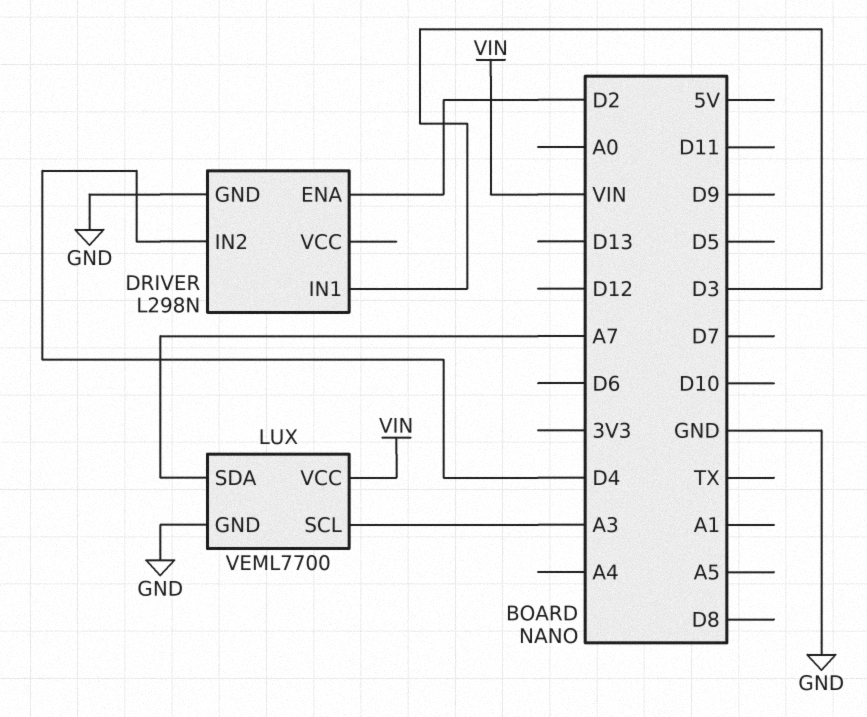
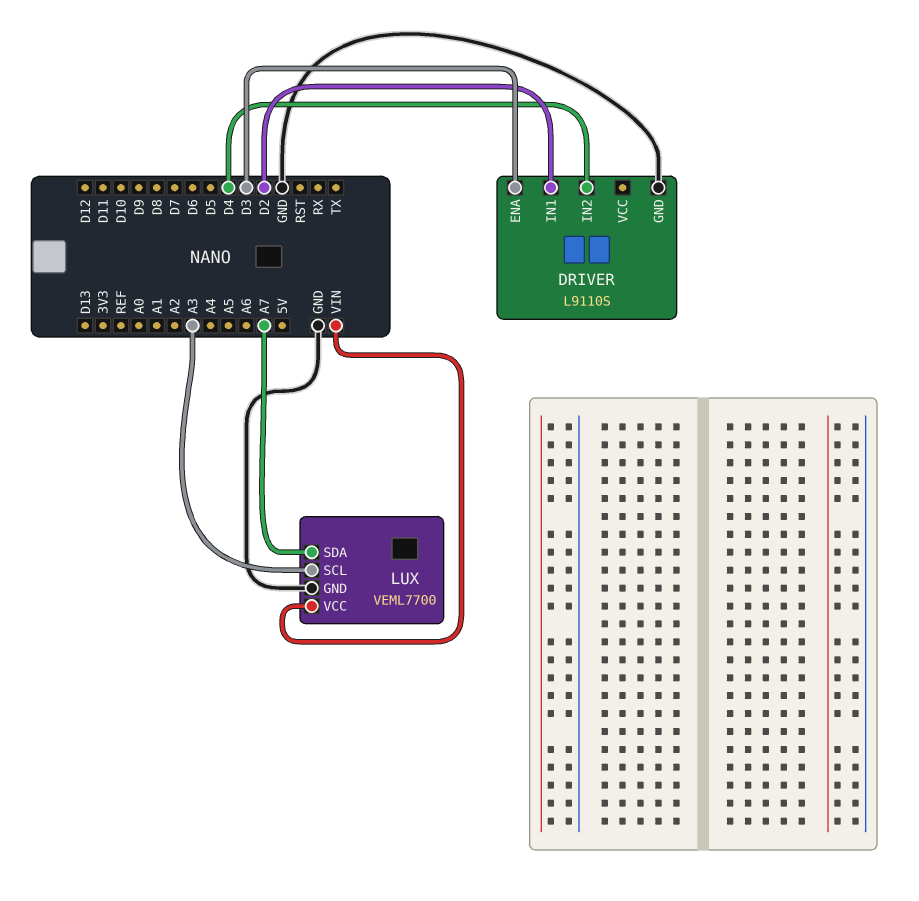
DRIVER: L298N -> L9110S
DRIVER pin ENA: D2 -> D3
DRIVER pin IN1: D3 -> D2

